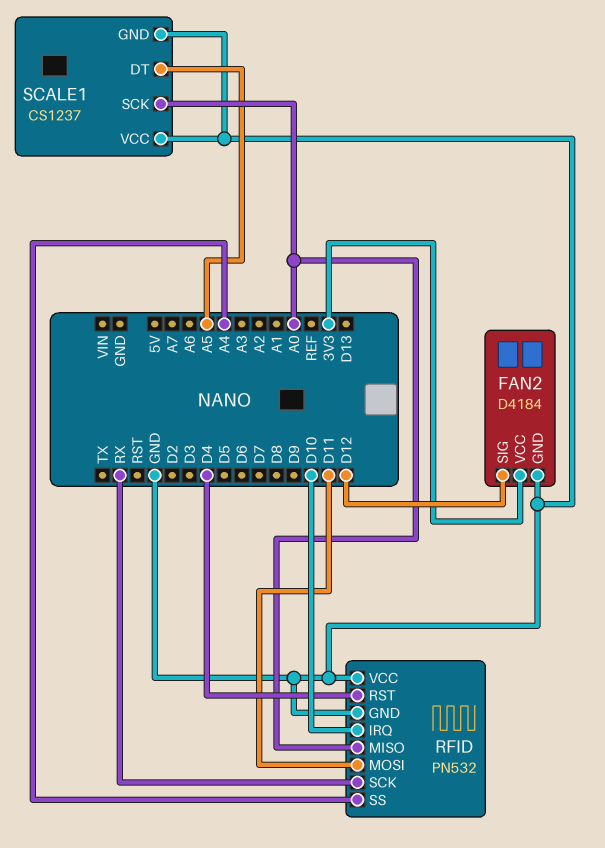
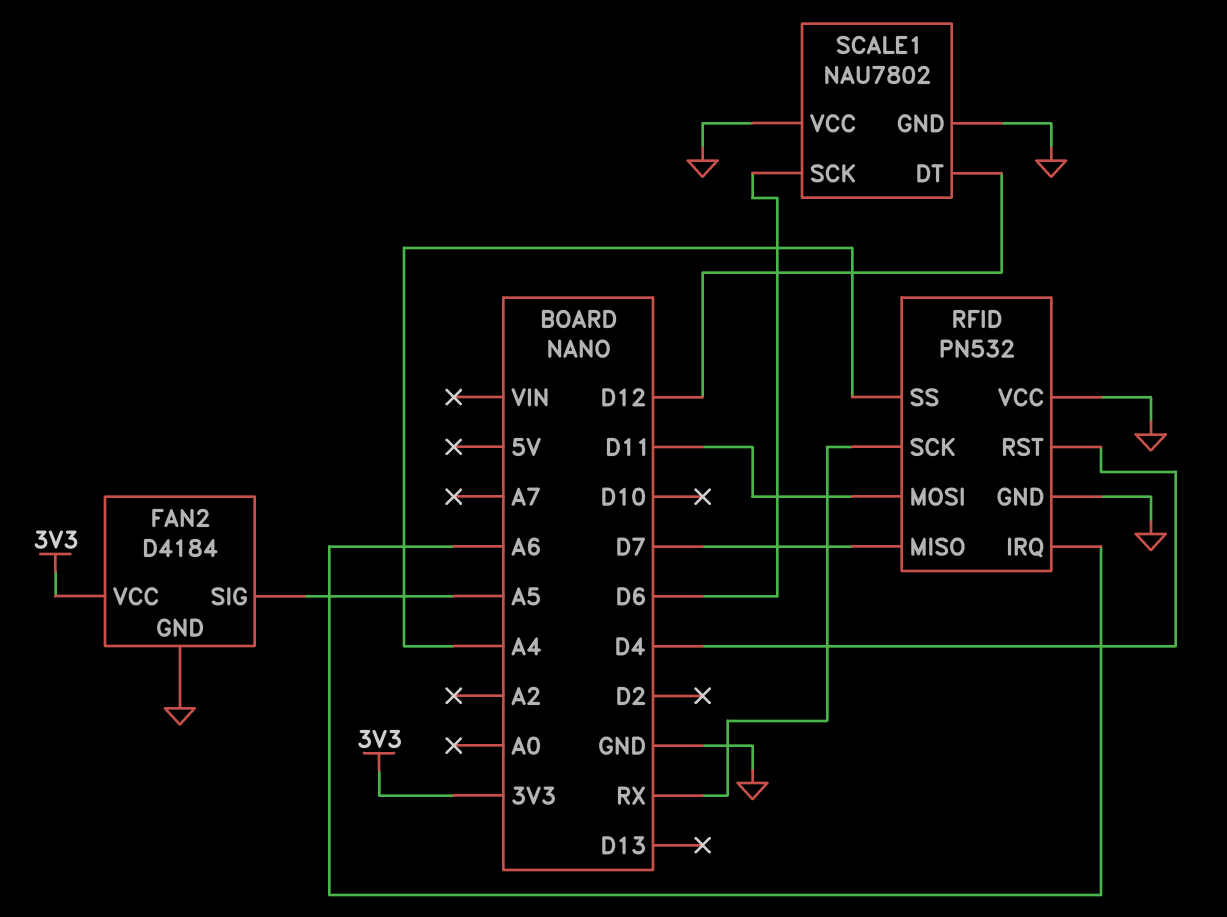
FAN2 pin SIG: D12 -> A5
RFID pin IRQ: D10 -> A6
RFID pin MISO: A0 -> D7
SCALE1: CS1237 -> NAU7802
SCALE1 pin DT: A5 -> D12
SCALE1 pin SCK: A0 -> D6

